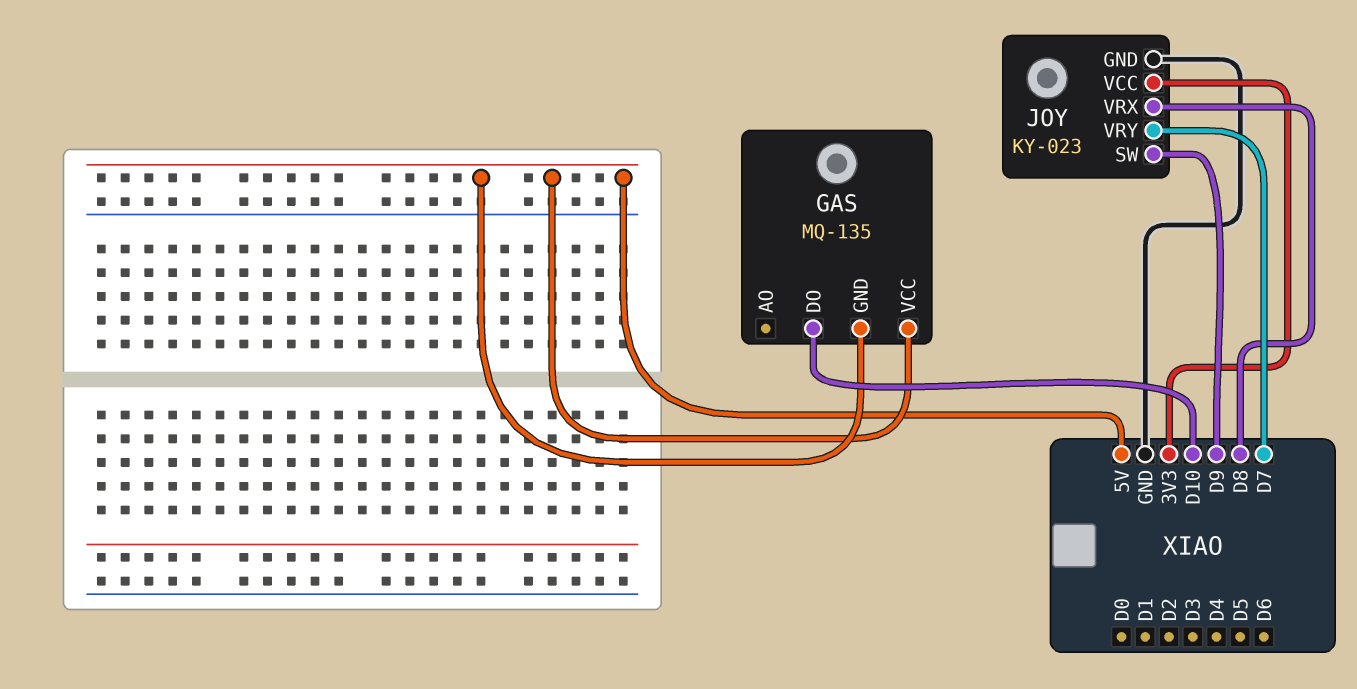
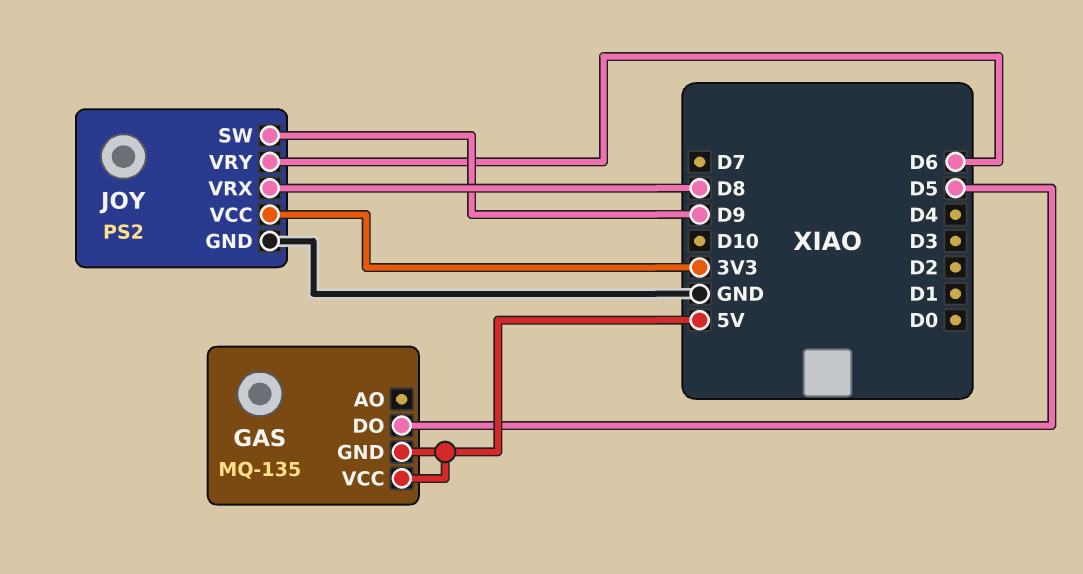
GAS pin DO: D10 -> D5
JOY: KY-023 -> PS2
JOY pin VRY: D7 -> D6

